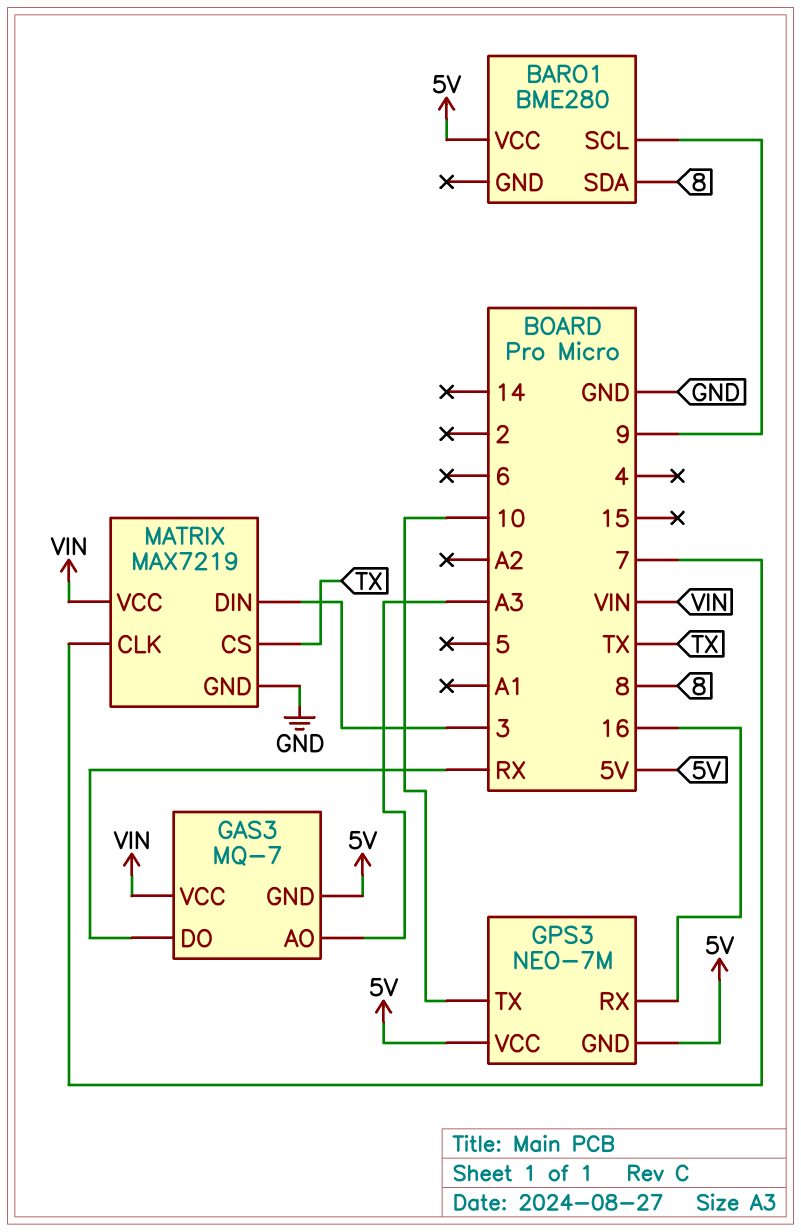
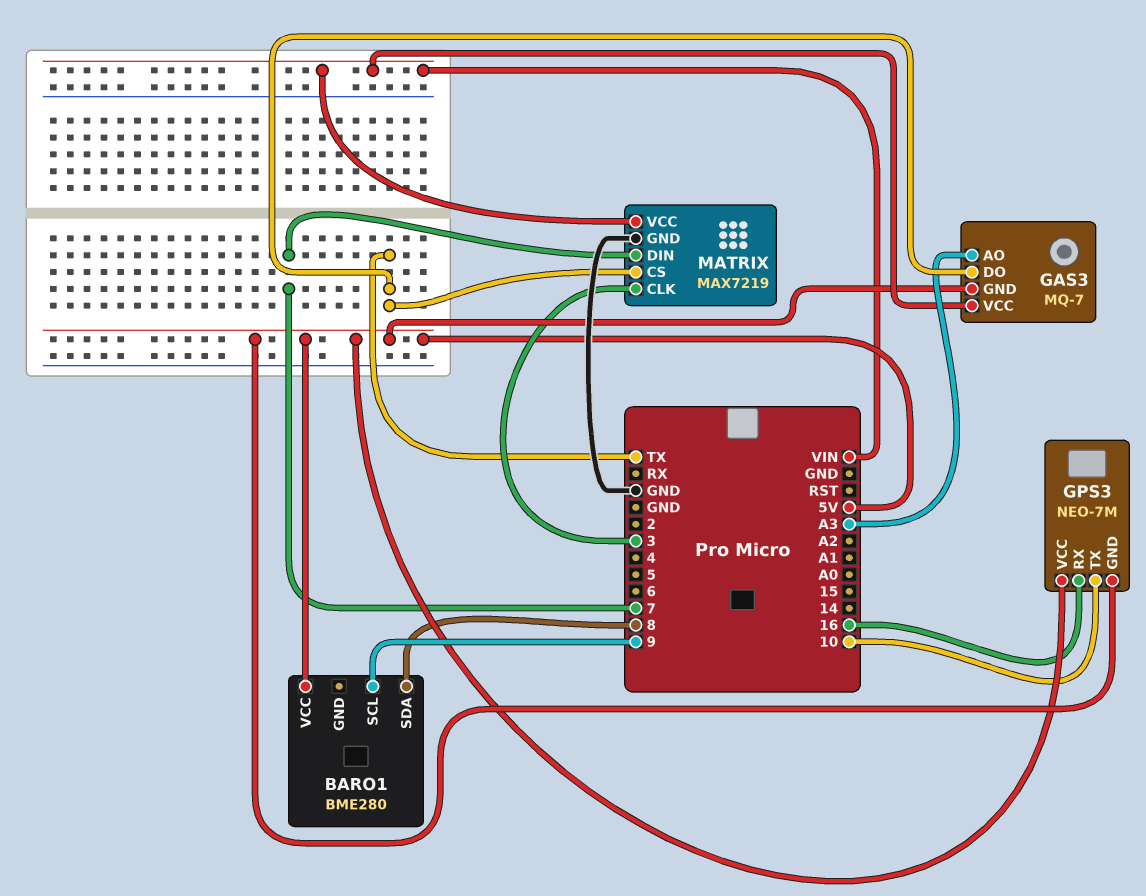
GAS3 pin DO: RX -> TX
MATRIX pin CLK: 7 -> 3
MATRIX pin DIN: 3 -> 7

